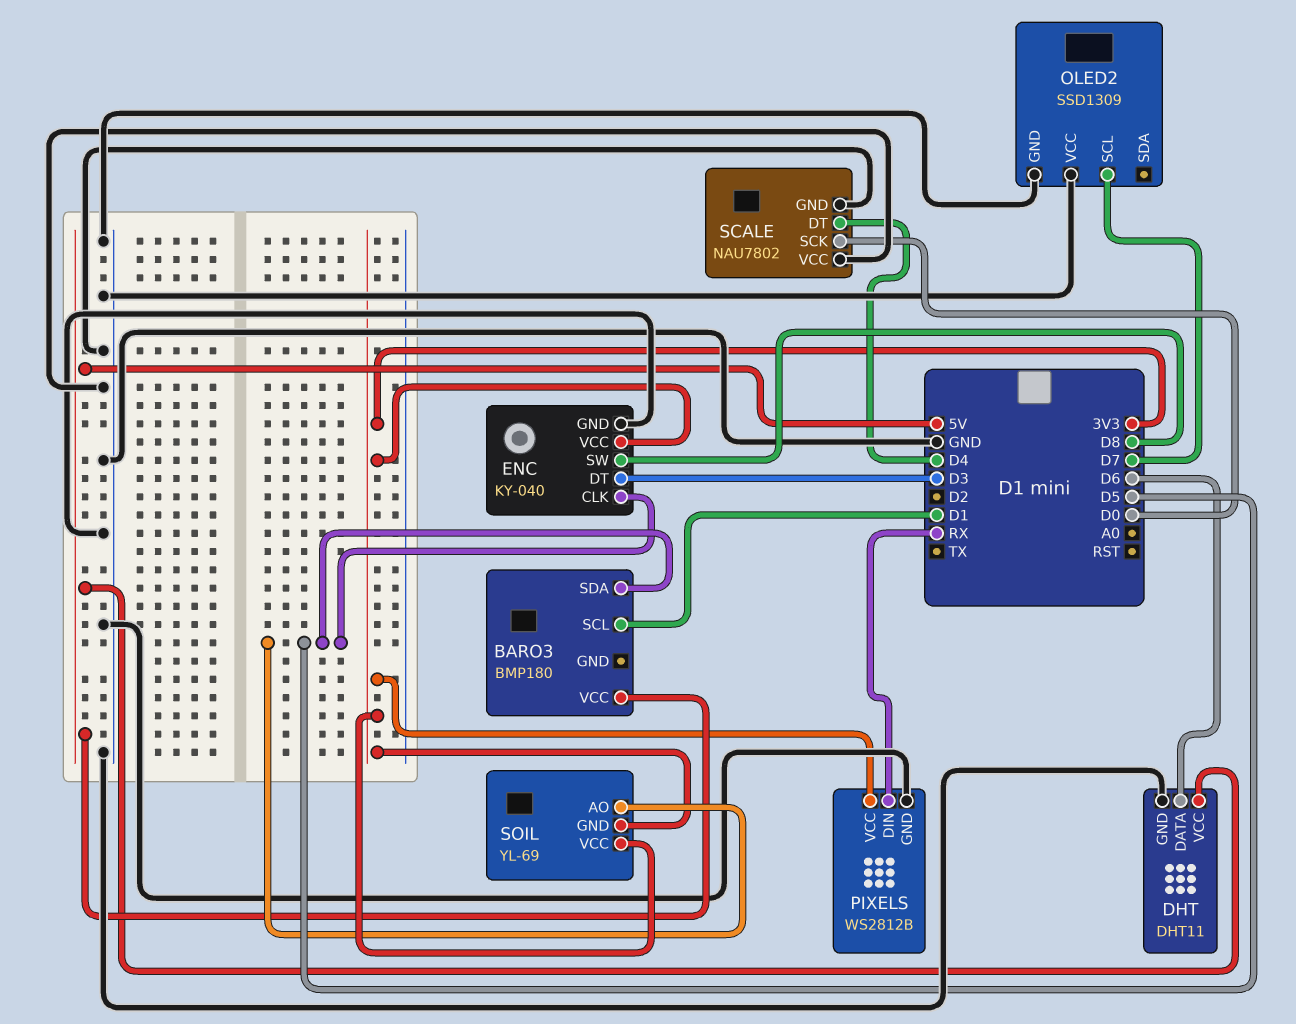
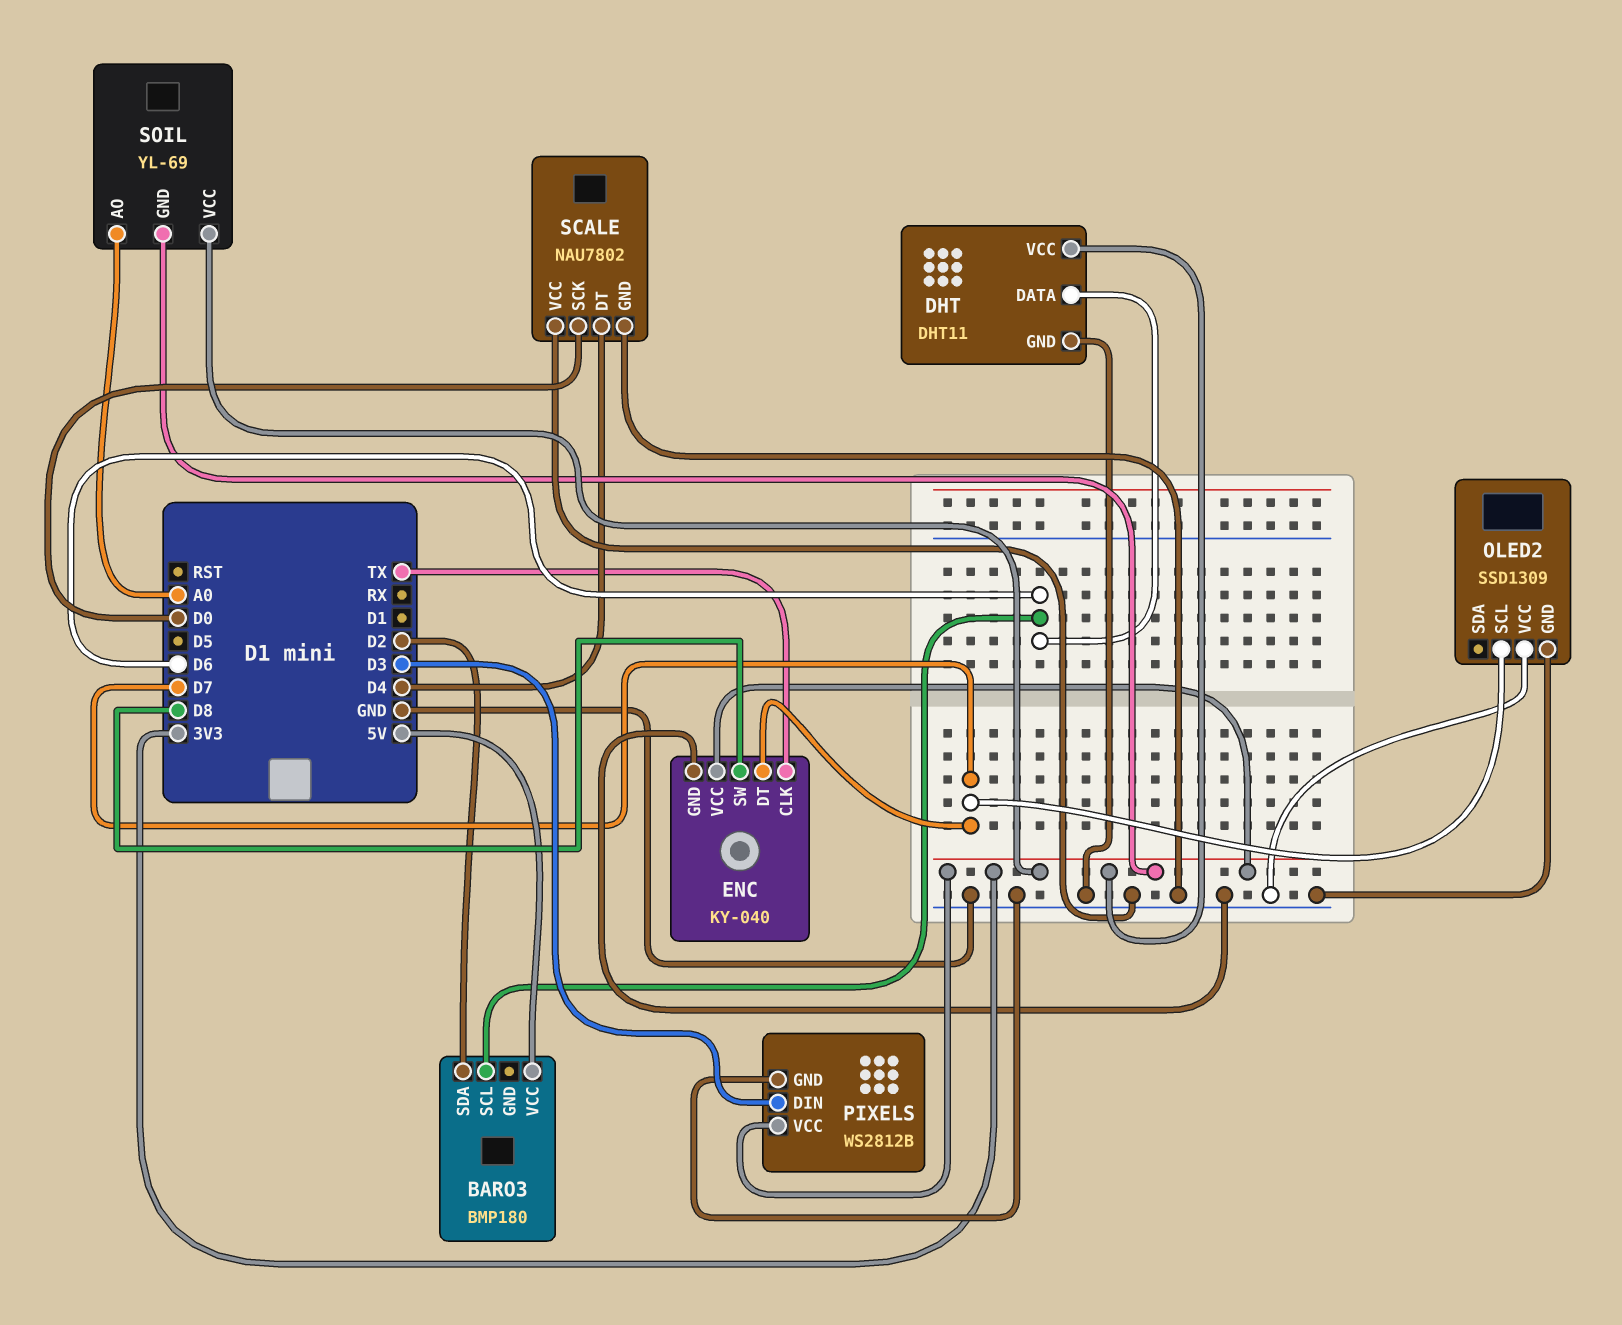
BARO3 pin SCL: D1 -> D6
BARO3 pin SDA: D5 -> D2
DHT pin VCC: 5V -> 3V3
ENC pin CLK: D5 -> TX
ENC pin DT: D3 -> D7
PIXELS pin DIN: RX -> D3
SOIL pin AO: D5 -> A0

